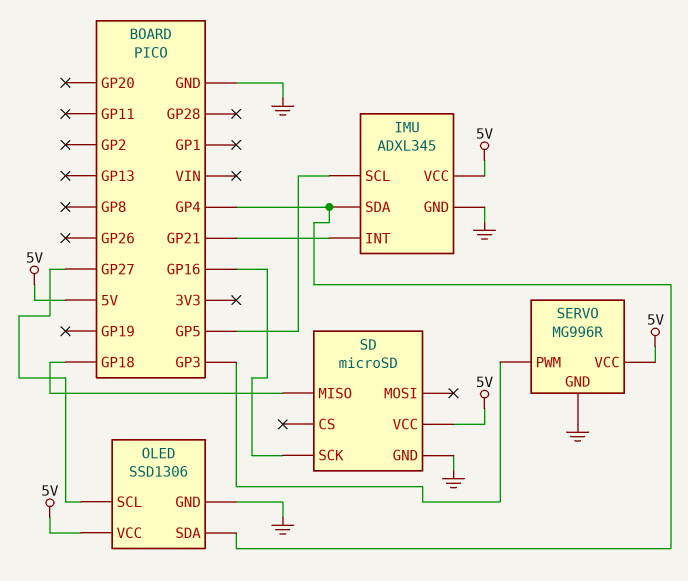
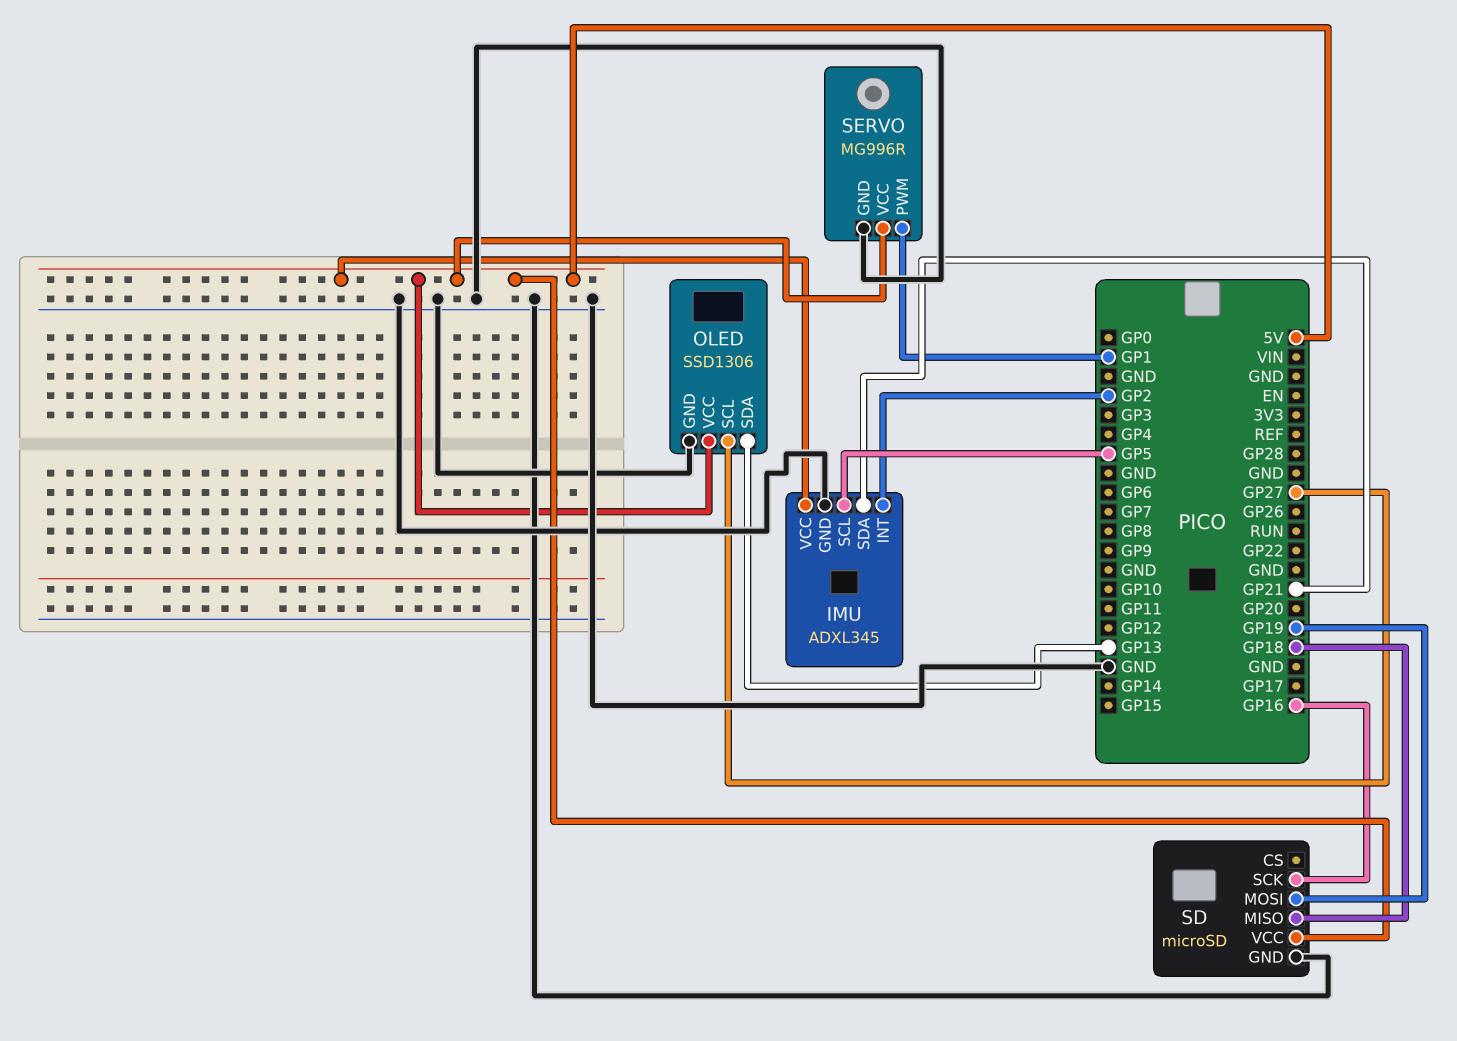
IMU pin INT: GP21 -> GP2
IMU pin SDA: GP4 -> GP21
OLED pin SDA: GP4 -> GP13
SD pin MOSI: none -> GP19
SERVO pin PWM: GP3 -> GP1

